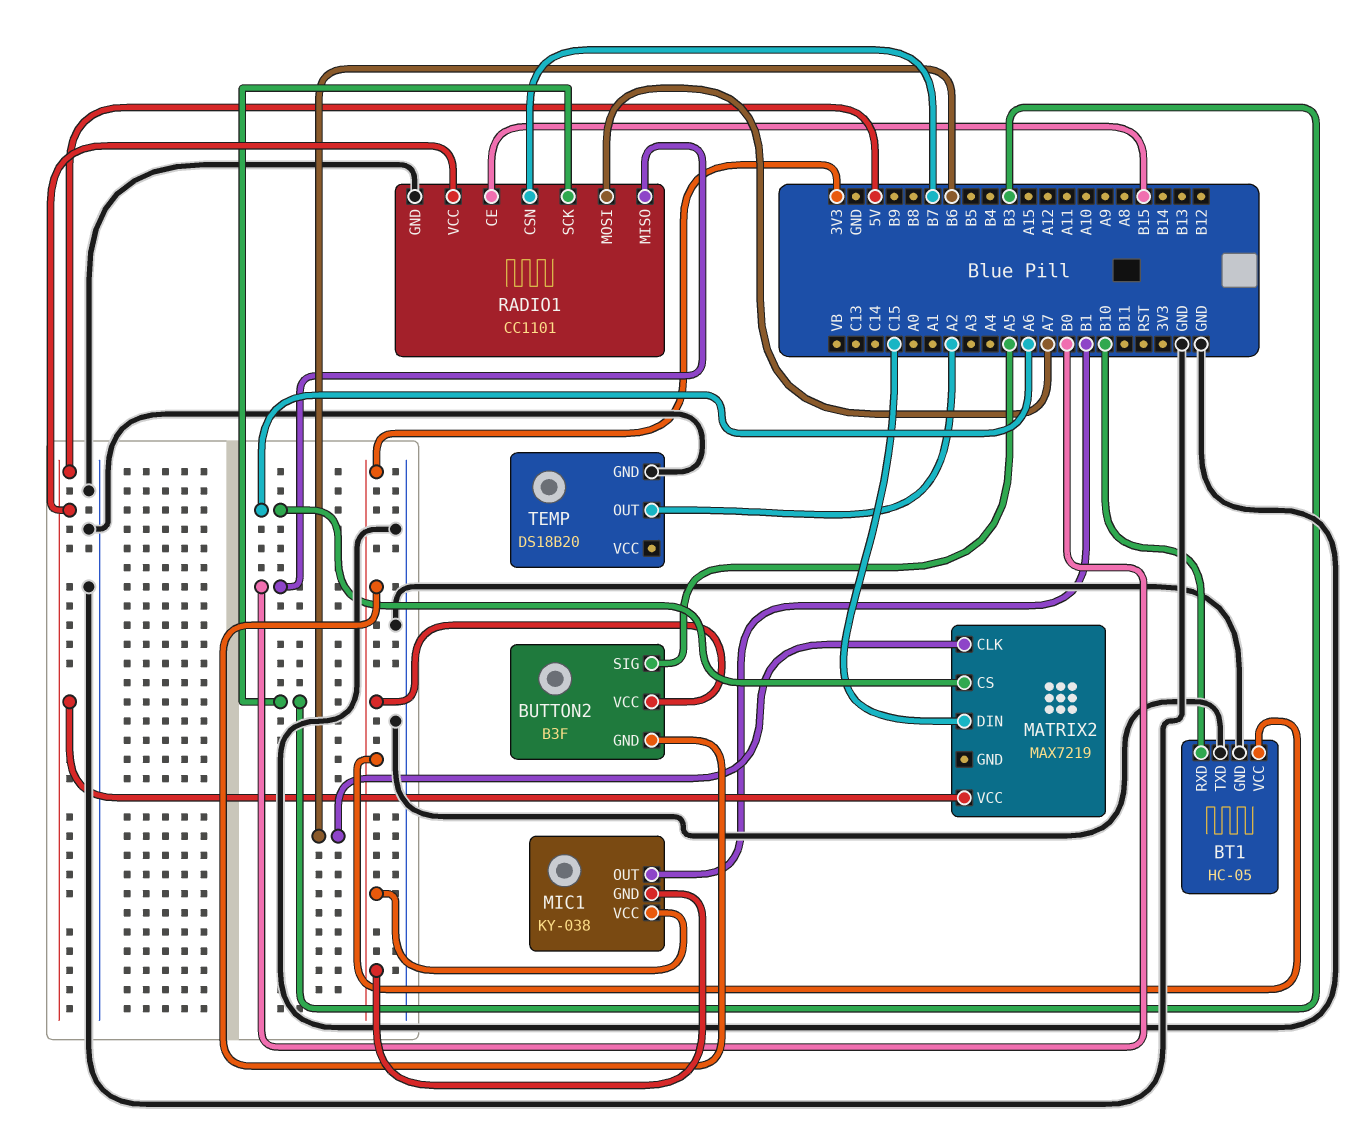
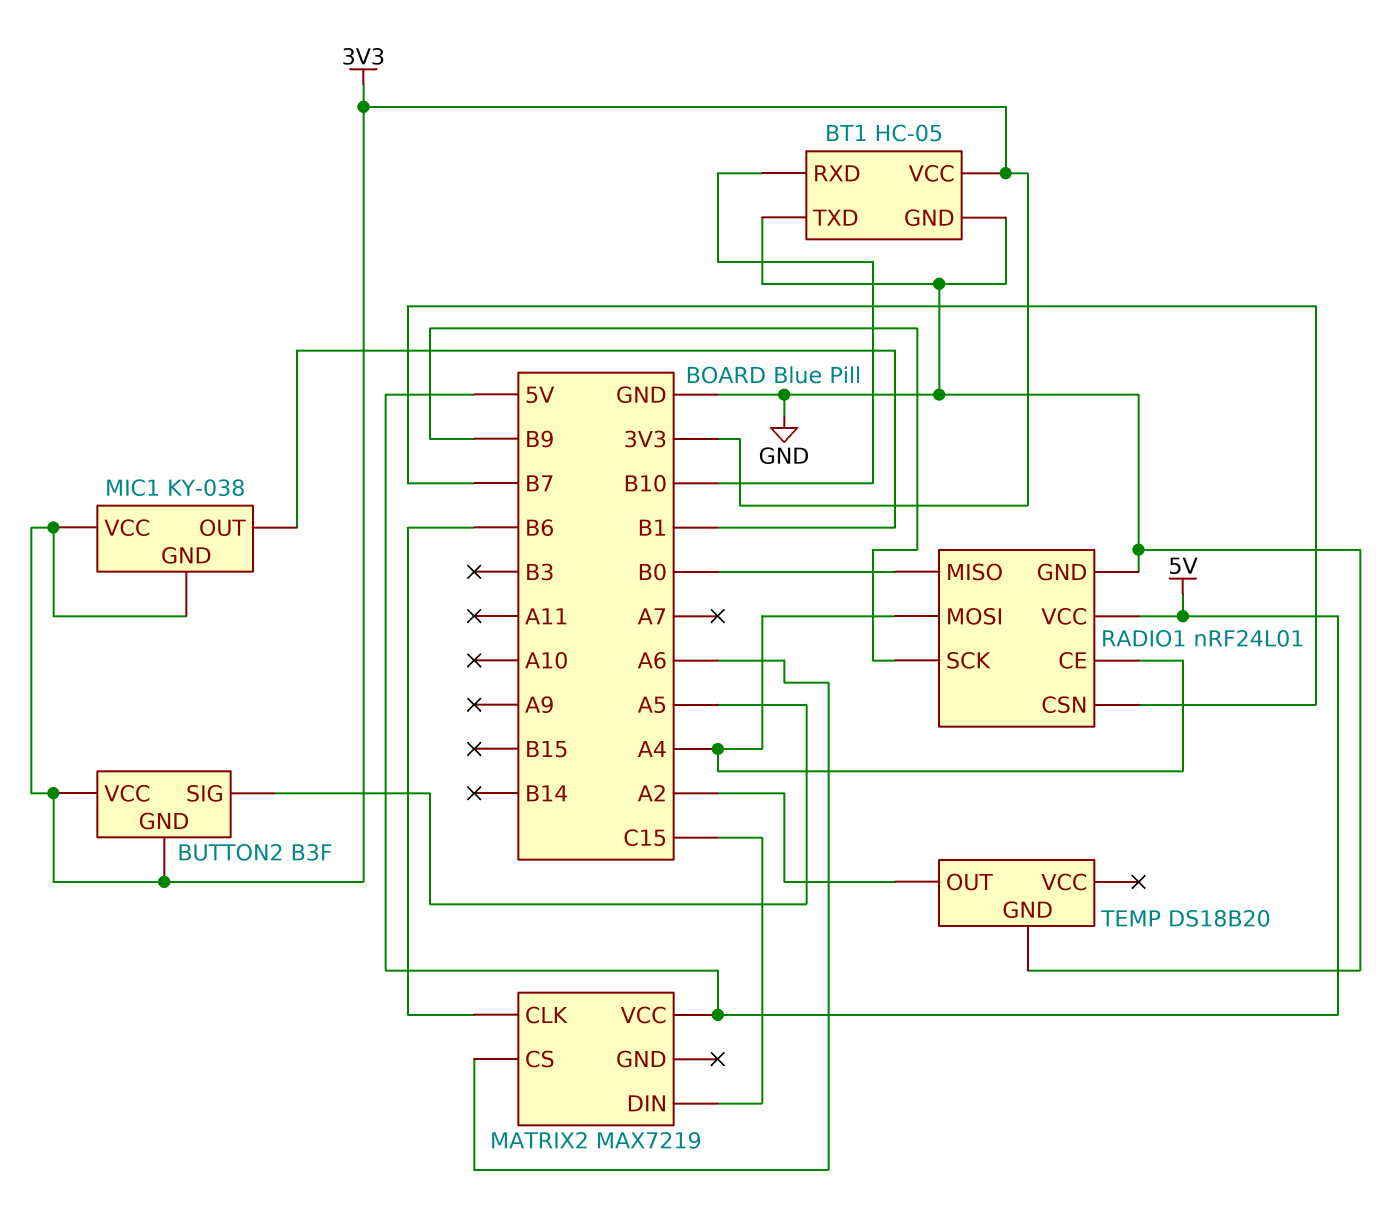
RADIO1: CC1101 -> nRF24L01
RADIO1 pin CE: B15 -> A4
RADIO1 pin MOSI: A7 -> A4
RADIO1 pin SCK: B3 -> B9

